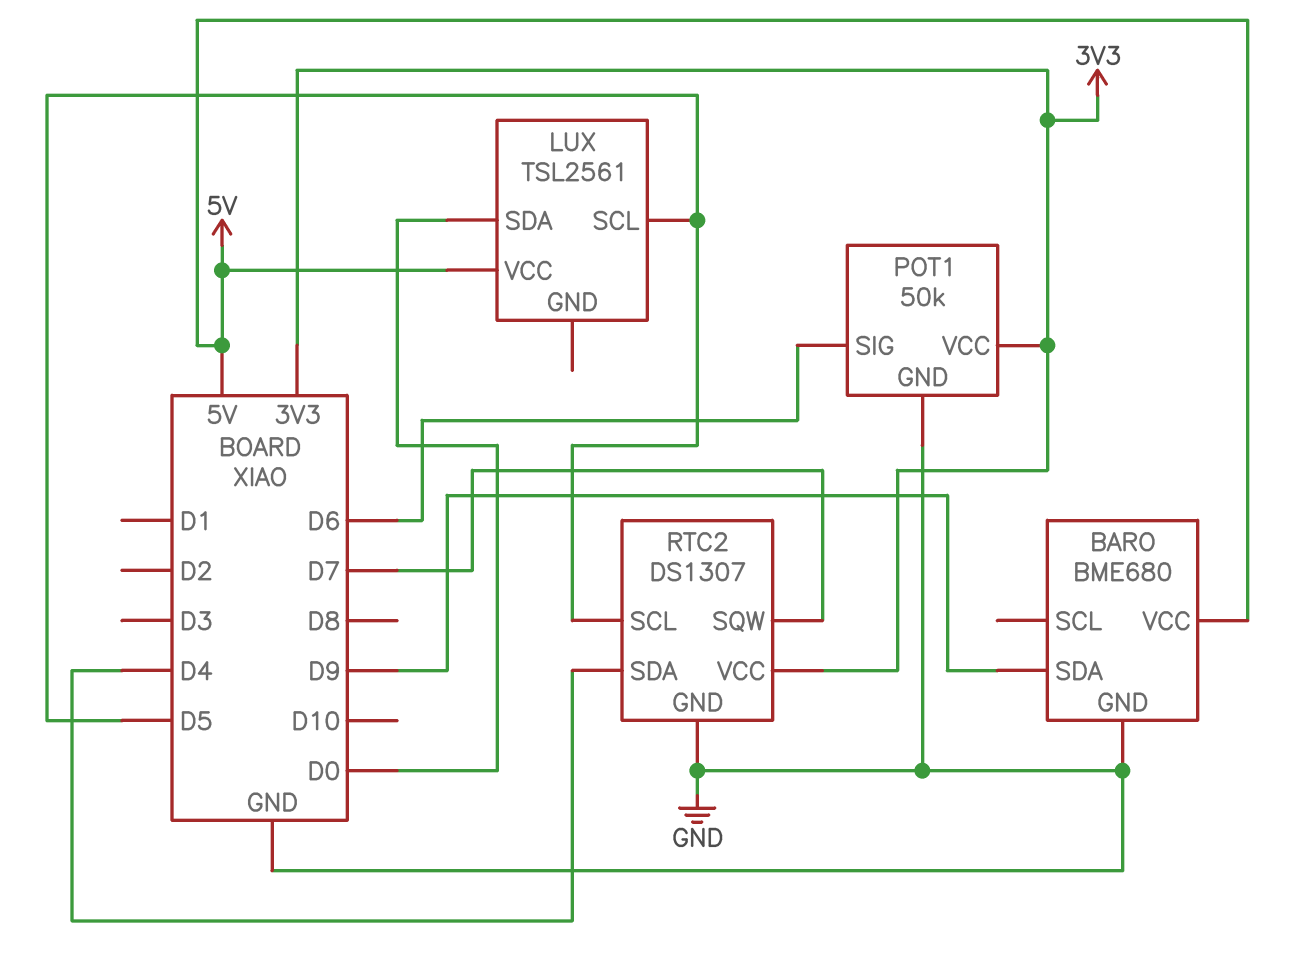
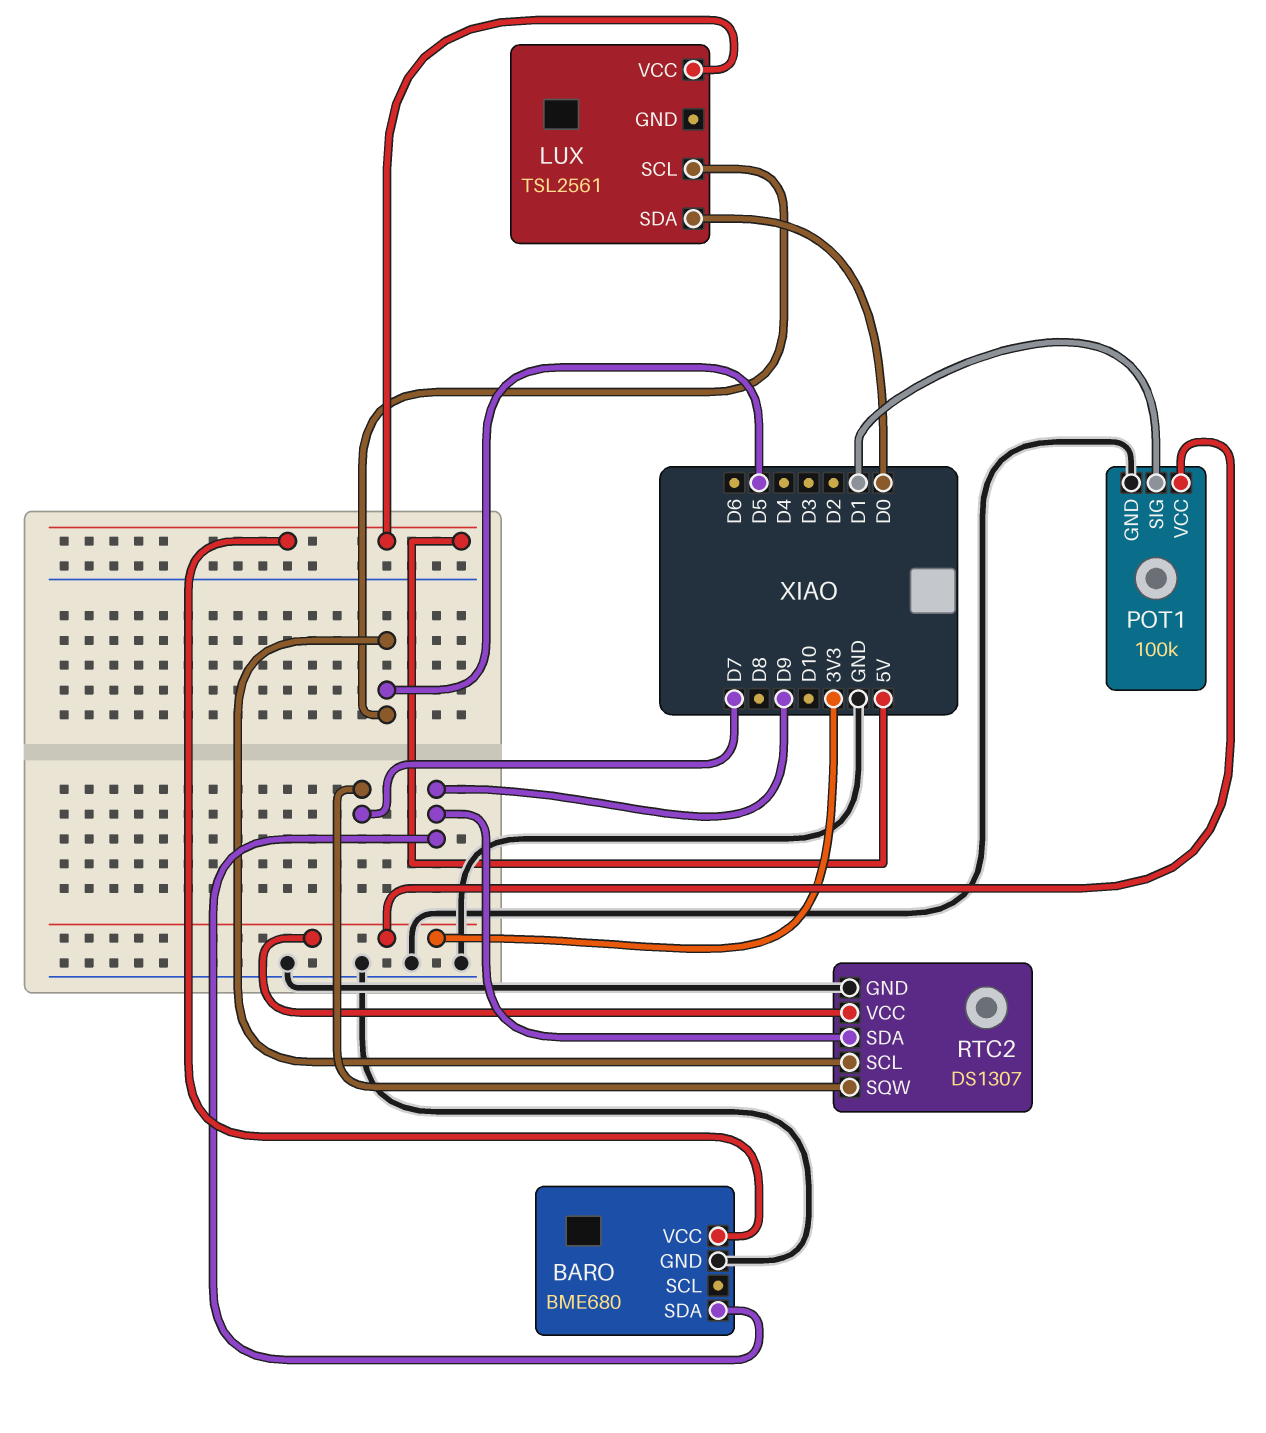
POT1: 50k -> 100k
POT1 pin SIG: D6 -> D1
RTC2 pin SDA: D4 -> D9

